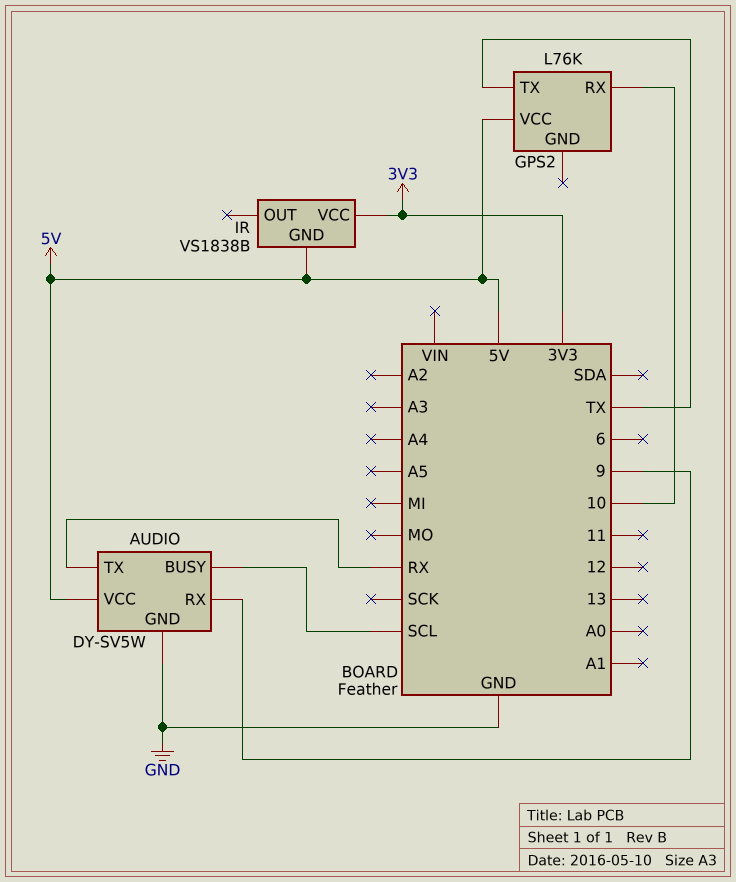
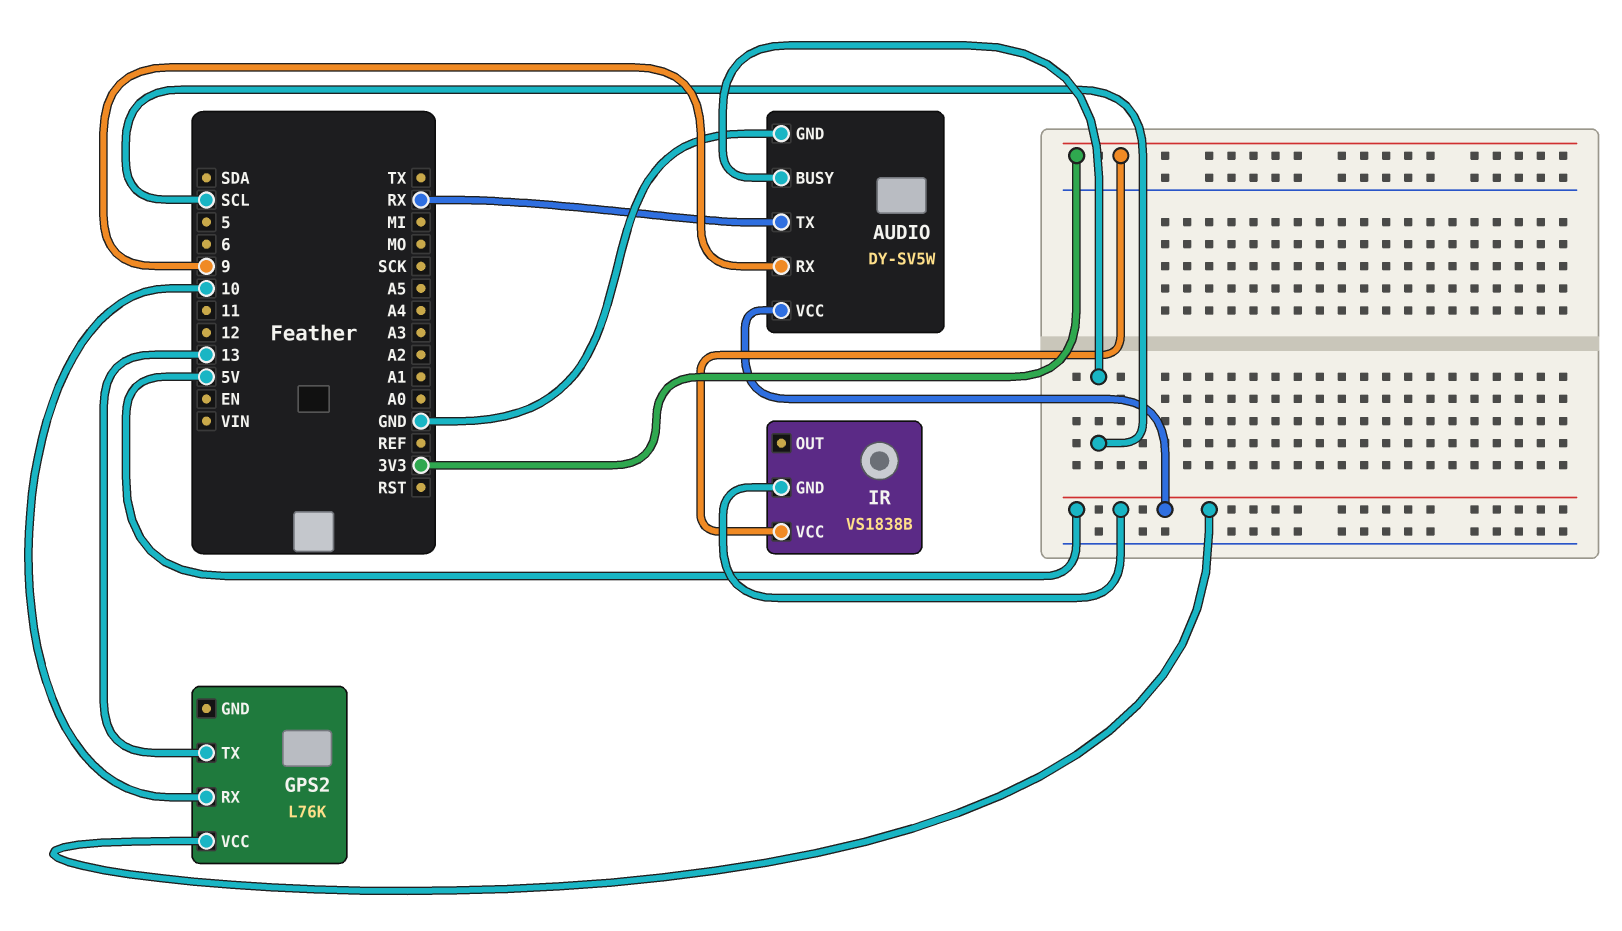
GPS2 pin TX: TX -> 13

